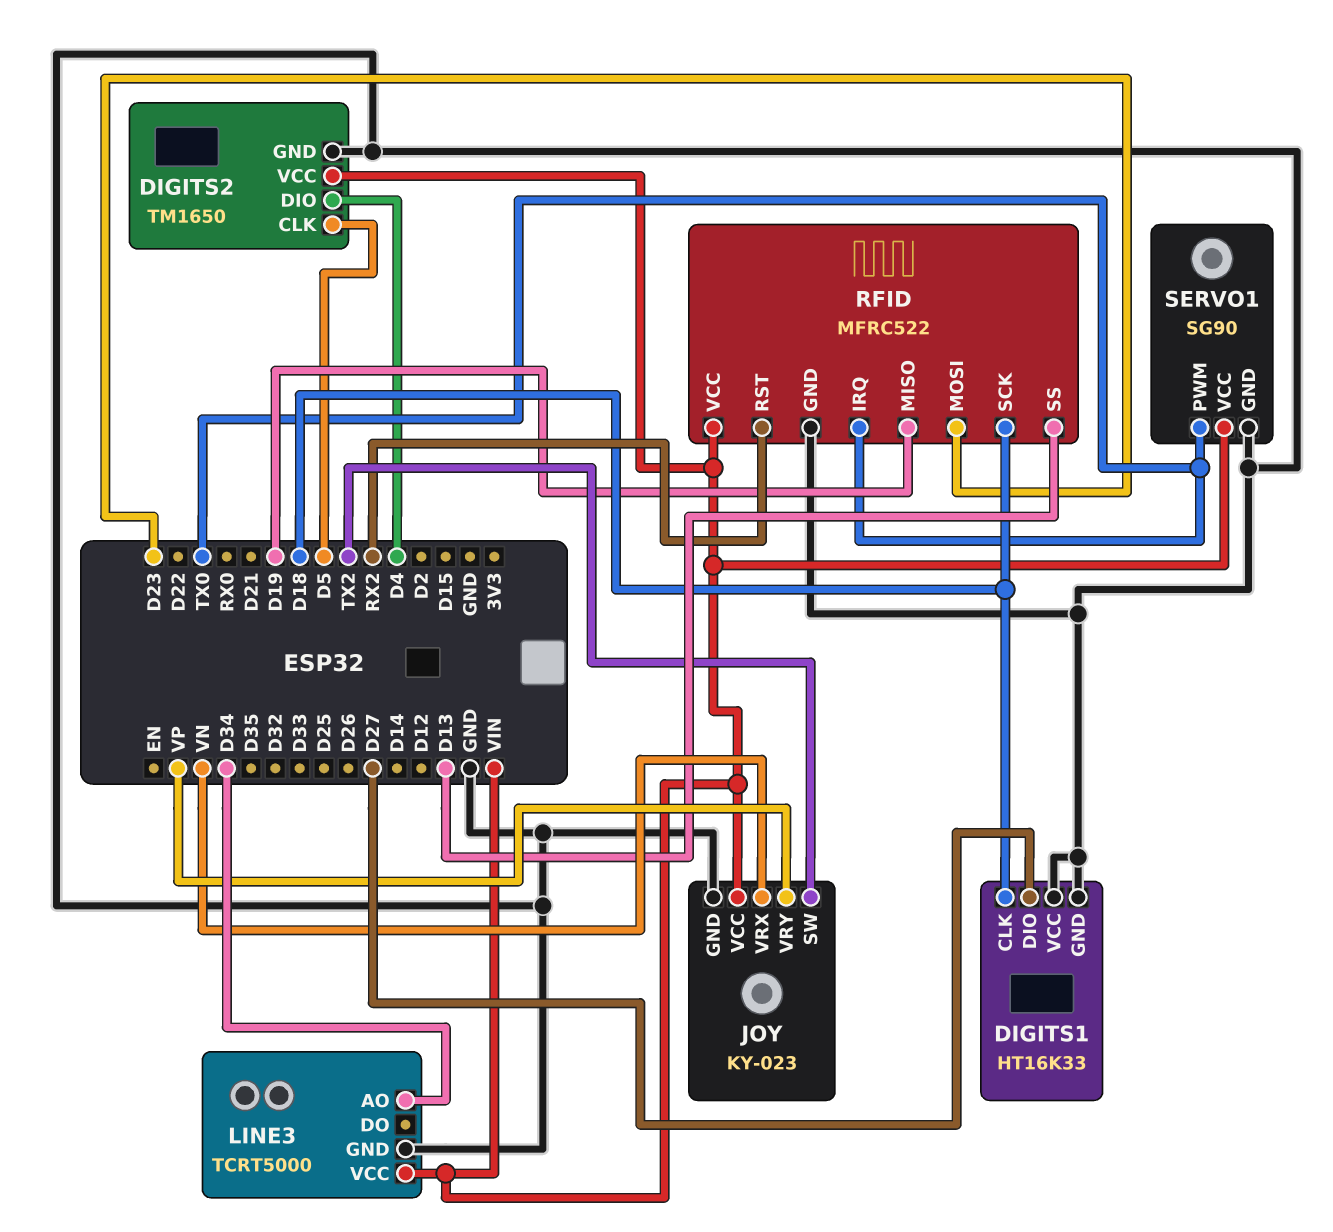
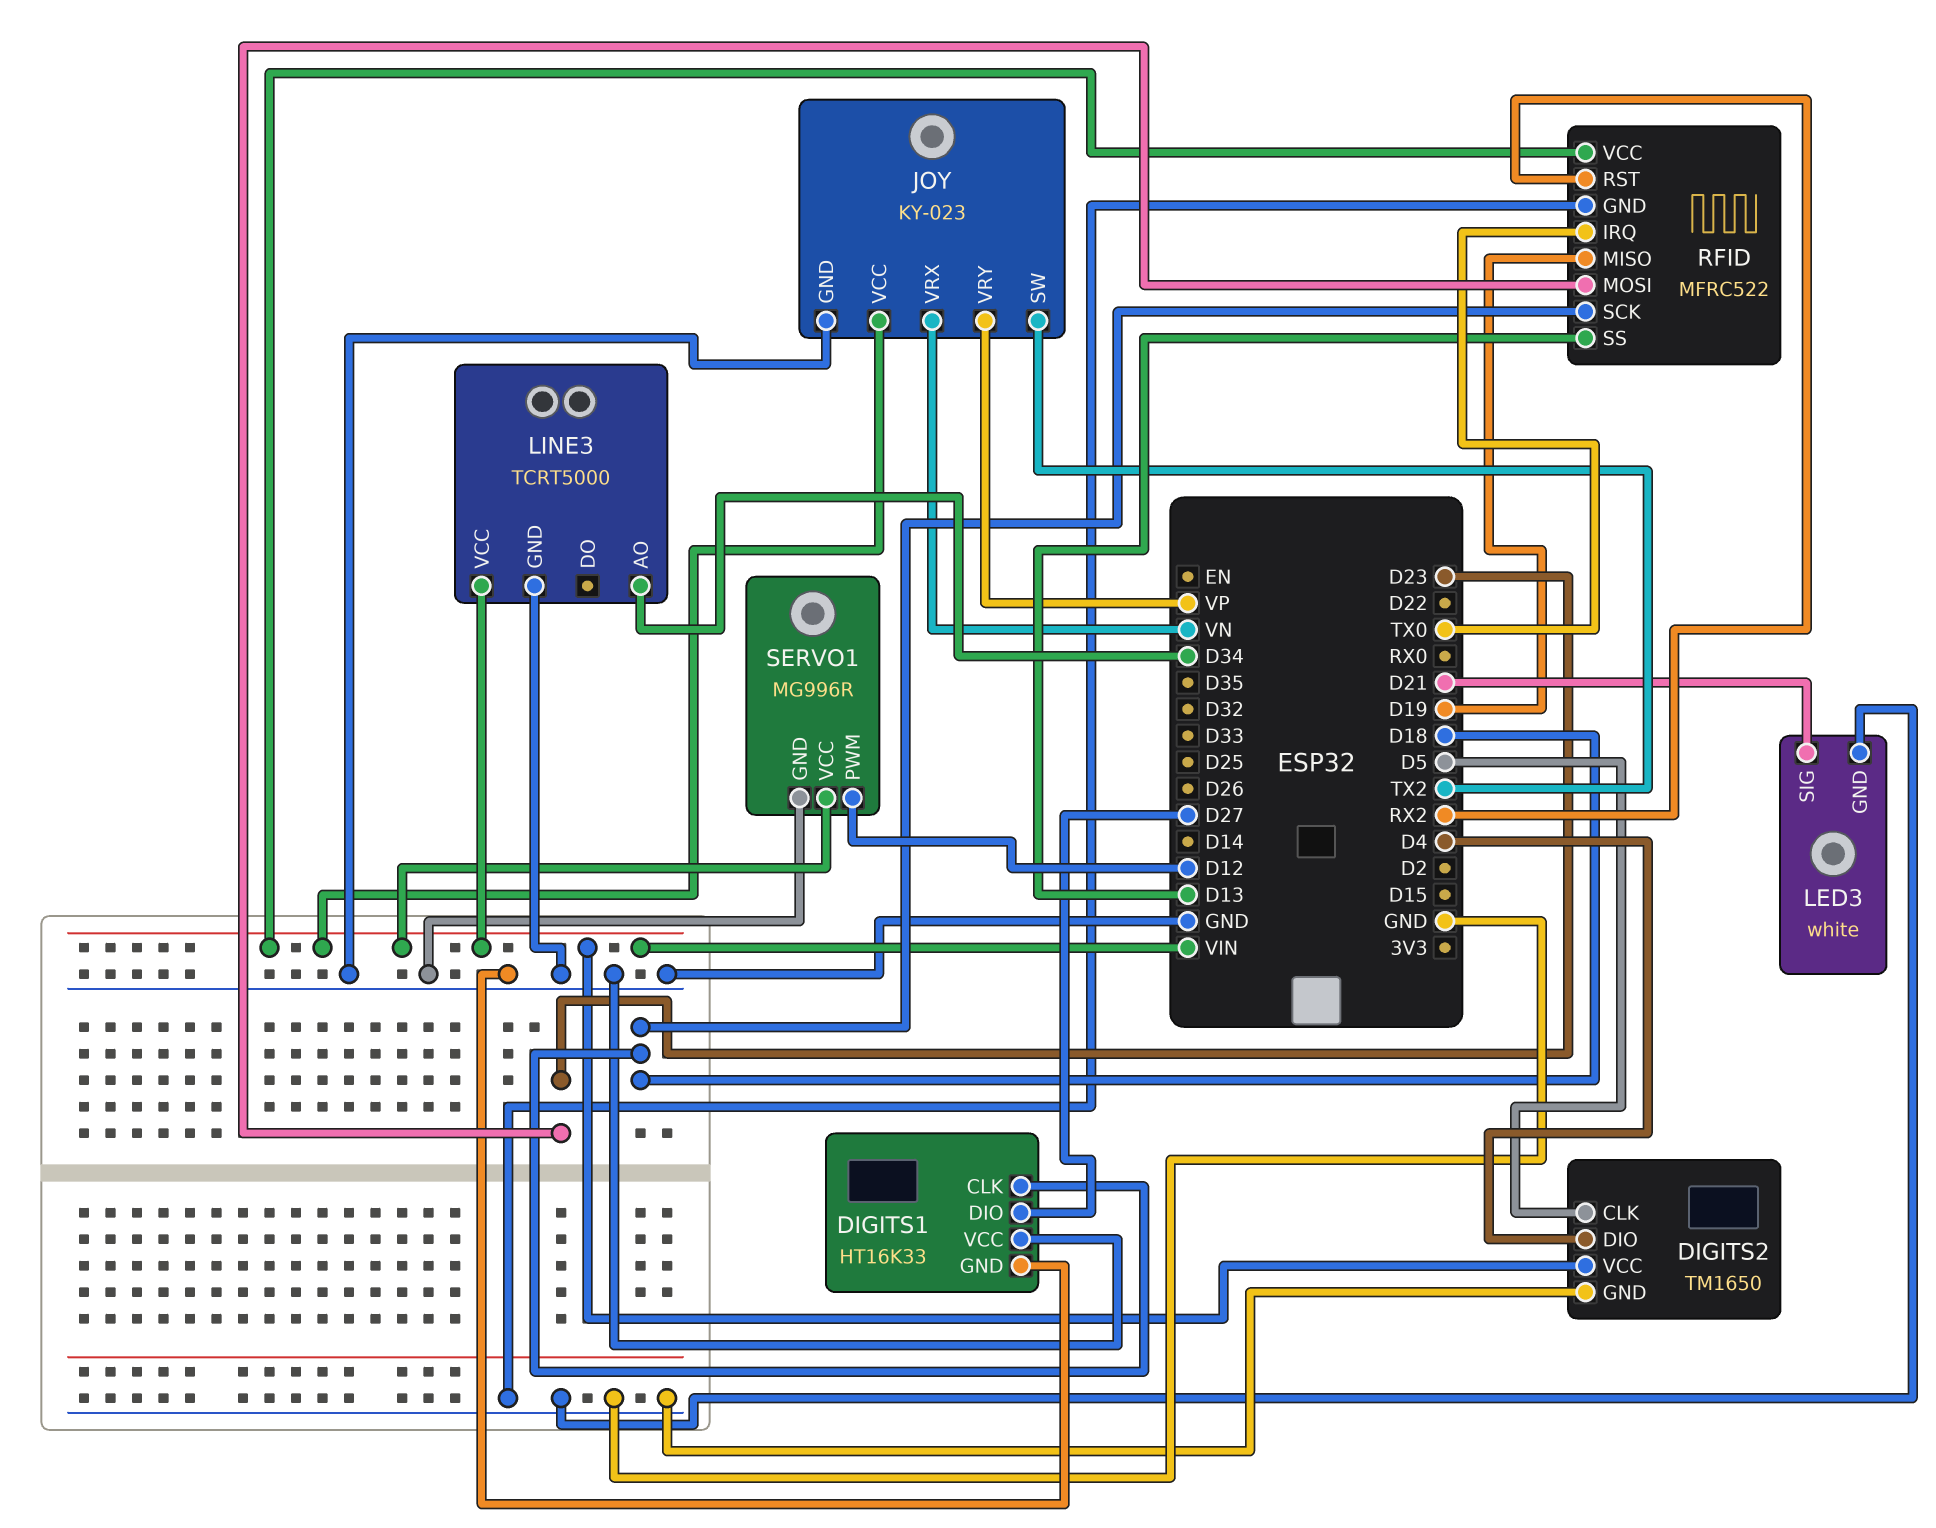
LED3: none -> white
LED3 pin GND: none -> GND
LED3 pin SIG: none -> D21
SERVO1: SG90 -> MG996R
SERVO1 pin PWM: TX0 -> D12

